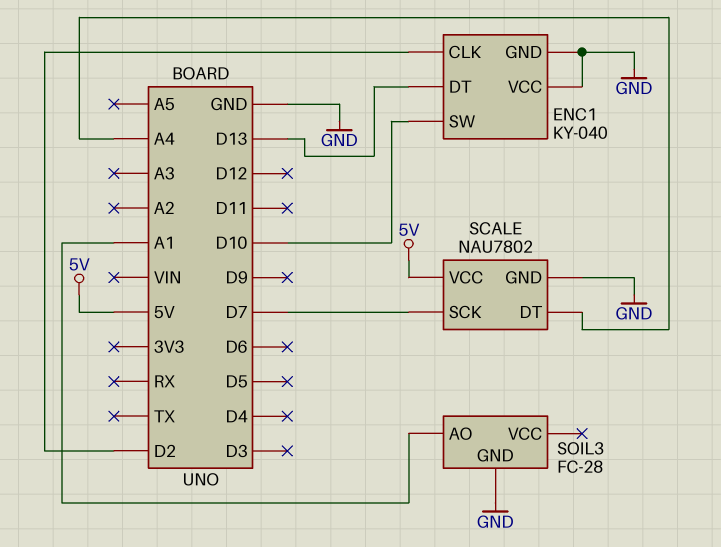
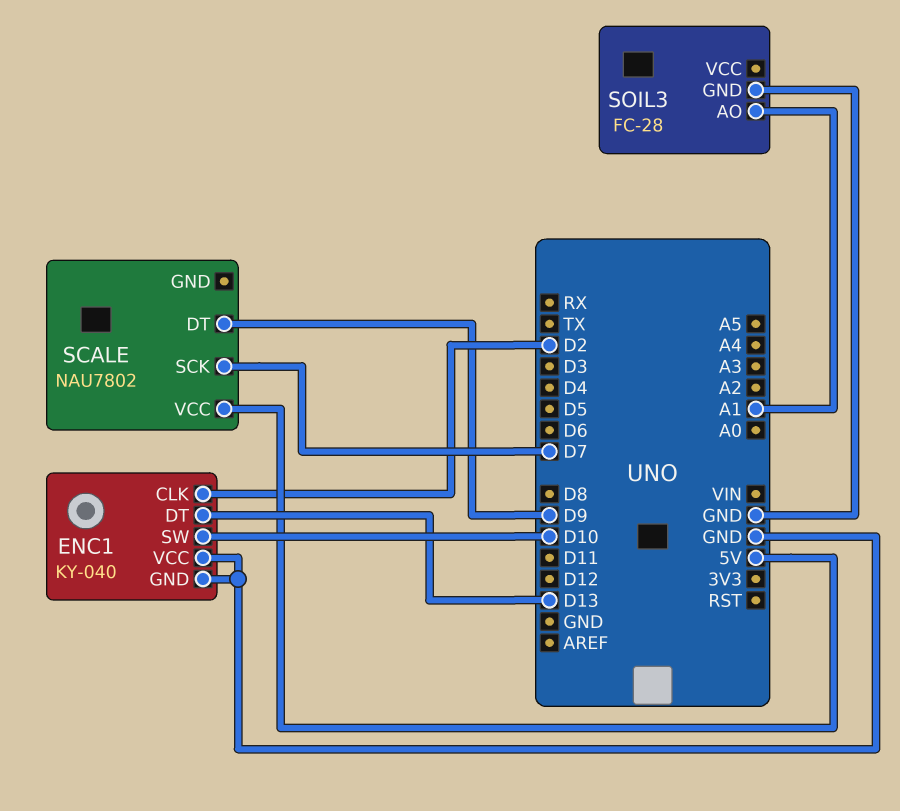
SCALE pin DT: A4 -> D9
SCALE pin GND: GND -> none

